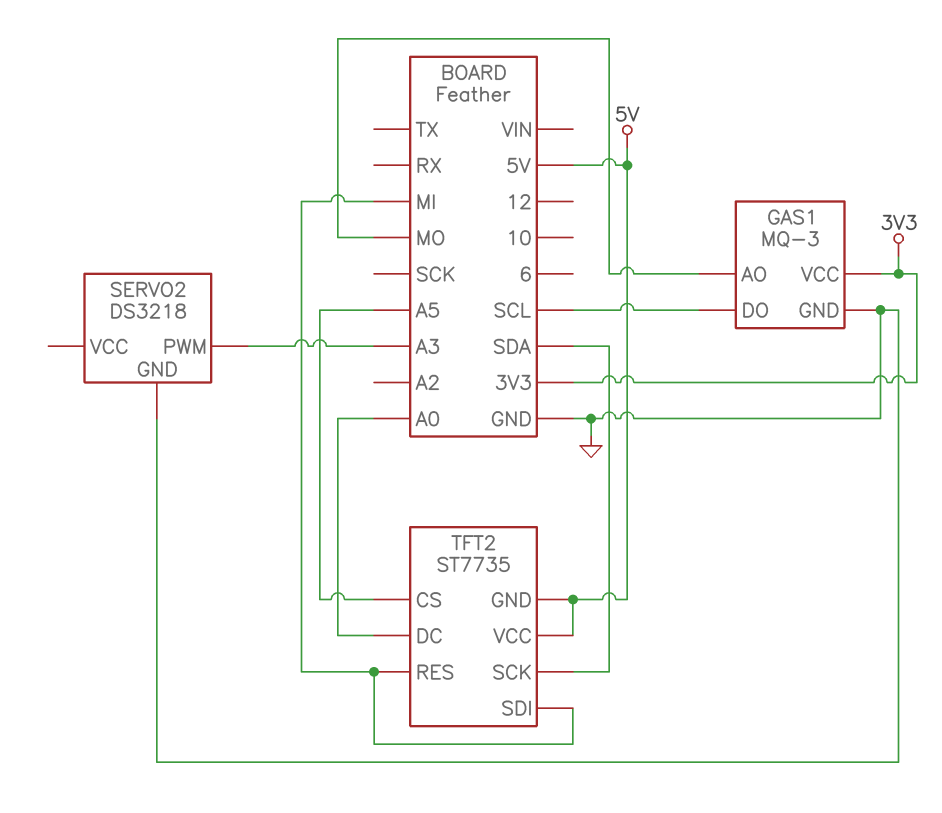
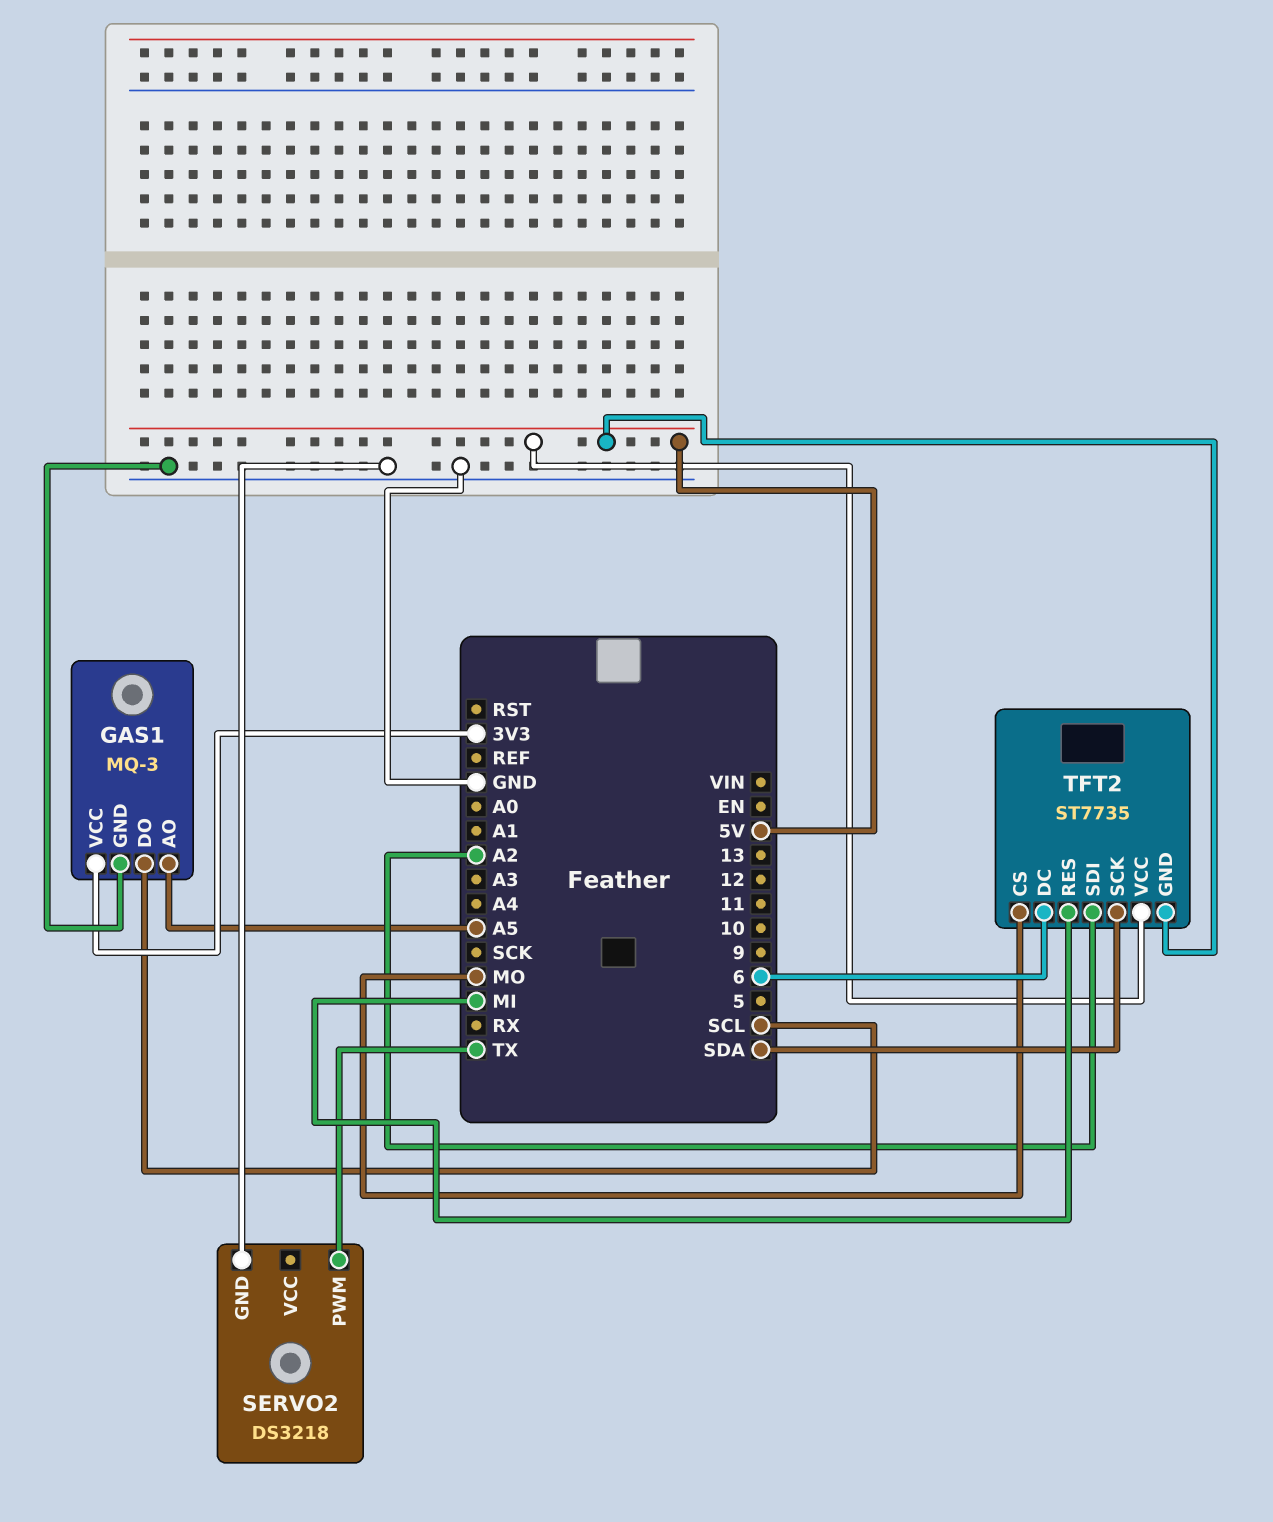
GAS1 pin AO: MO -> A5
SERVO2 pin PWM: A3 -> TX
TFT2 pin CS: A5 -> MO
TFT2 pin DC: A0 -> 6
TFT2 pin SDI: MI -> A2

